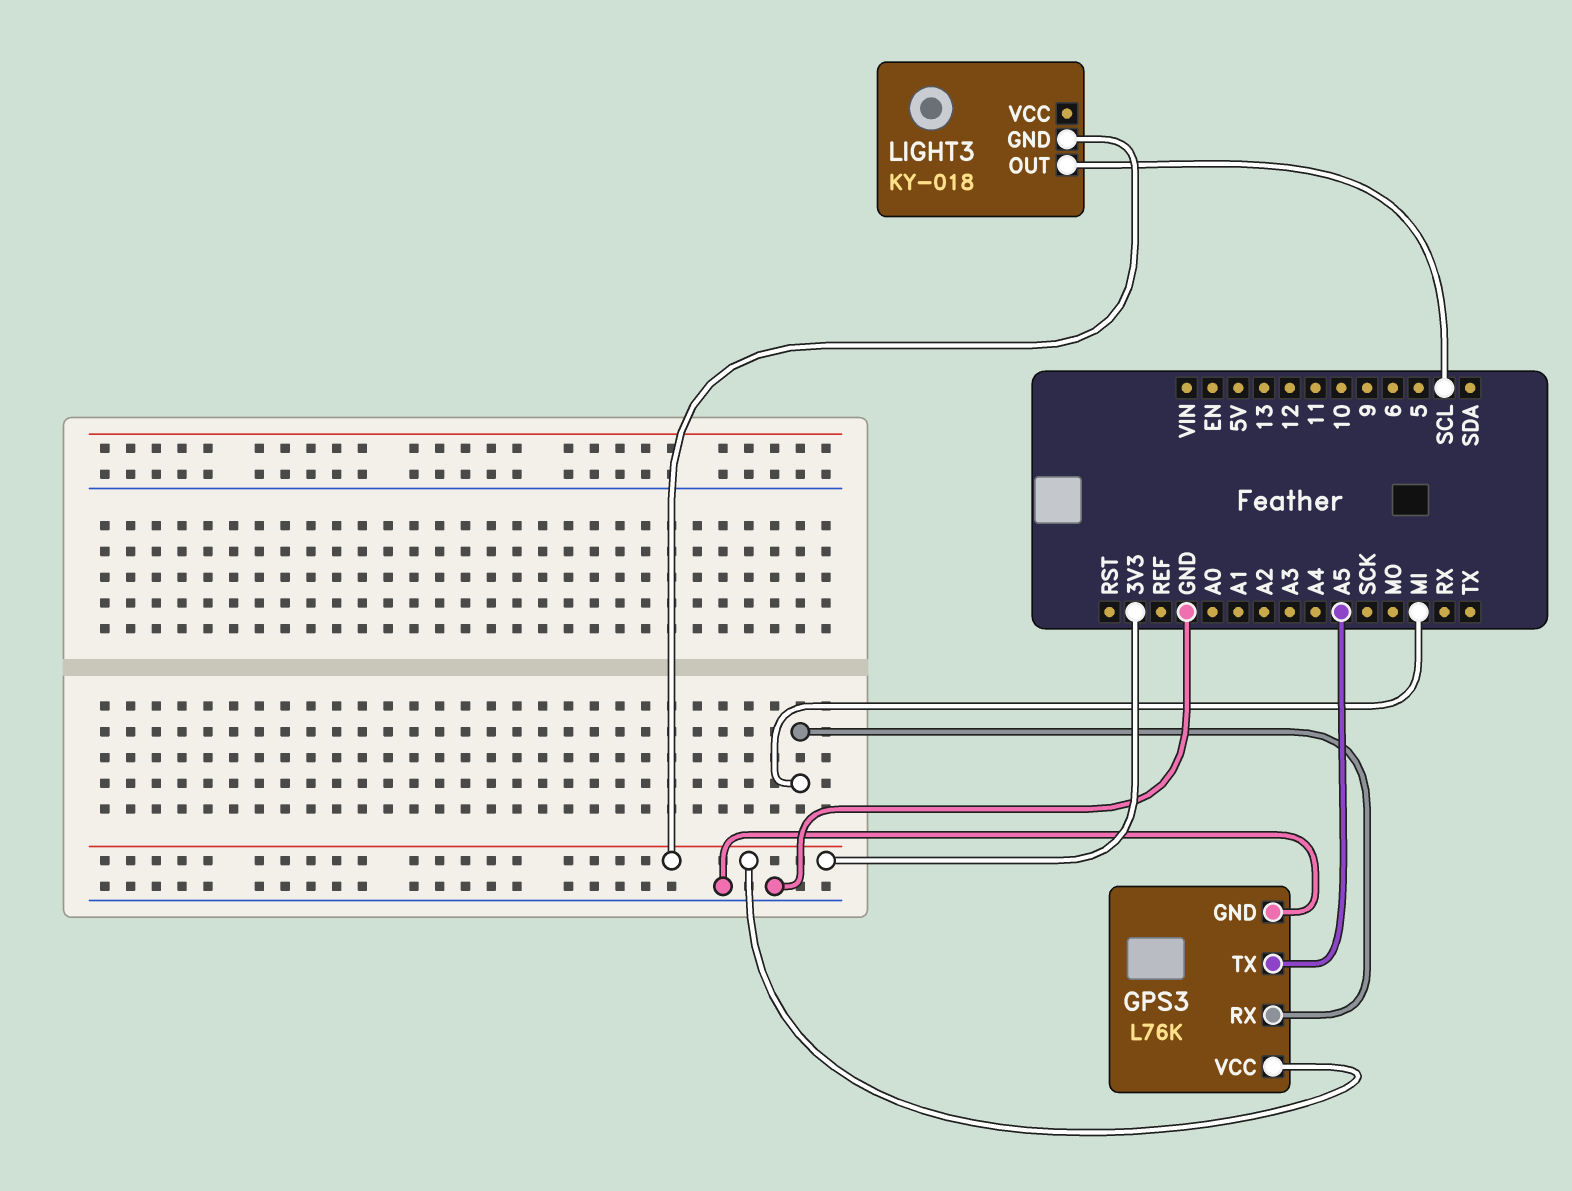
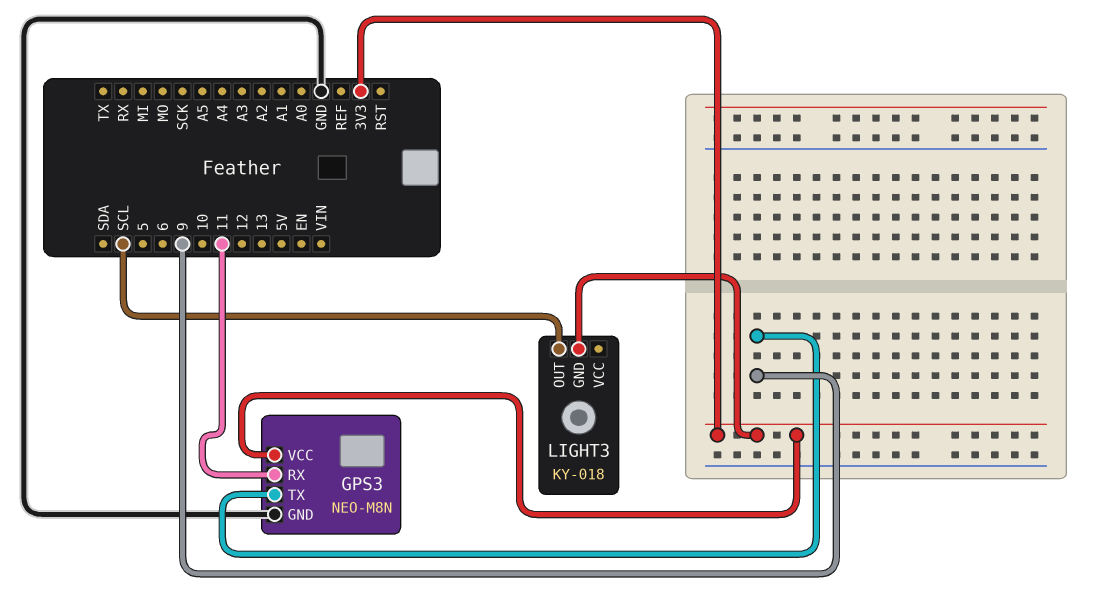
GPS3: L76K -> NEO-M8N
GPS3 pin RX: MI -> 11
GPS3 pin TX: A5 -> 9

